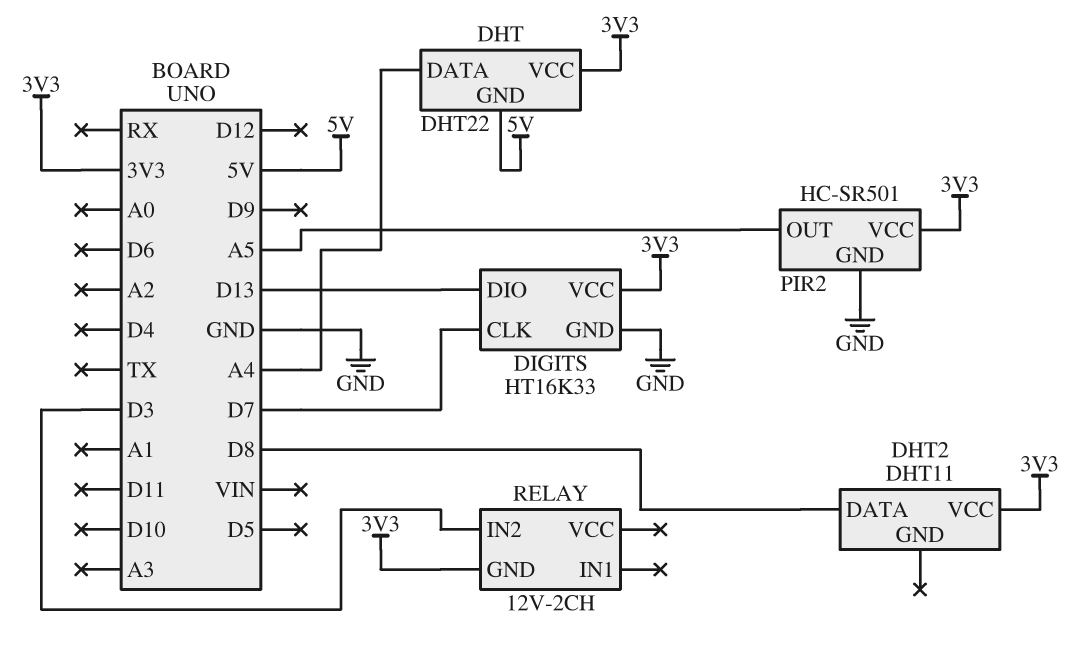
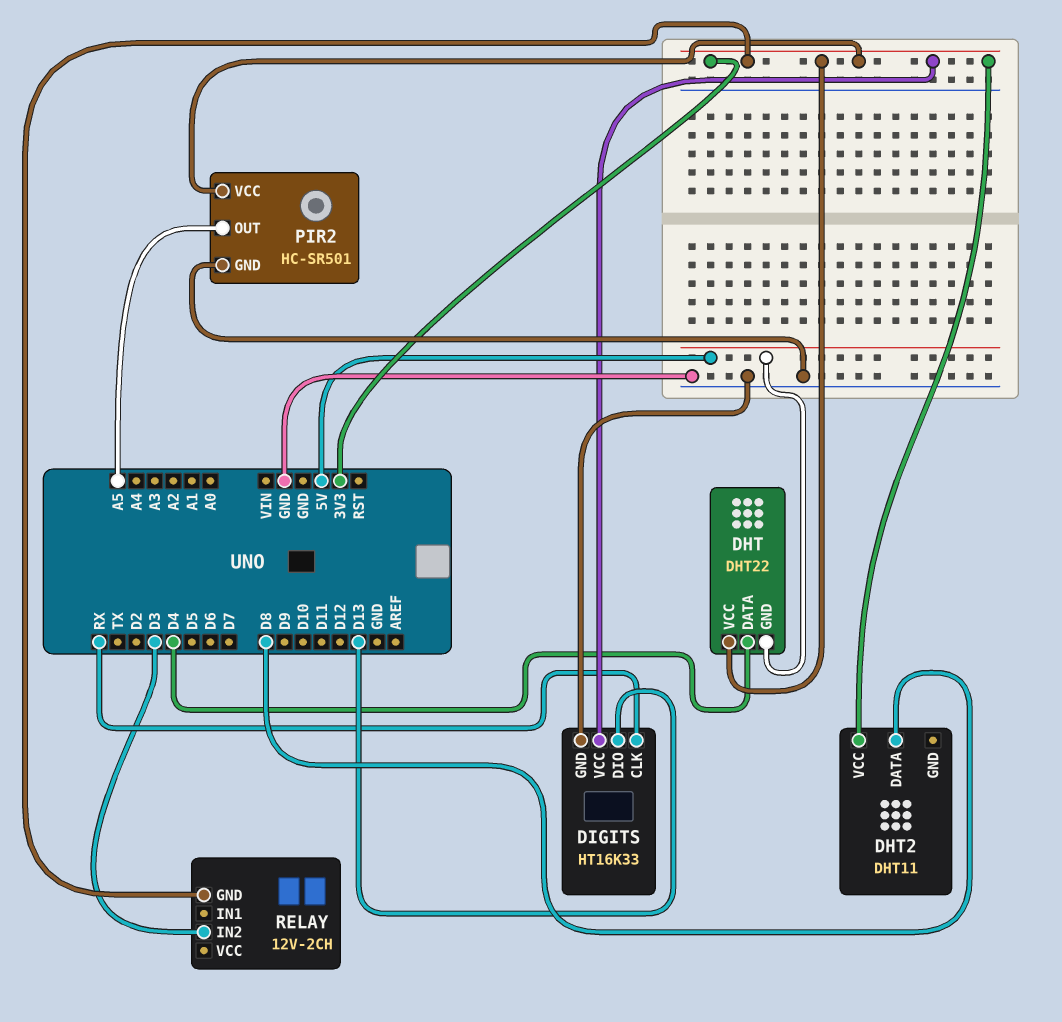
DHT pin DATA: A4 -> D4
DIGITS pin CLK: D7 -> RX

